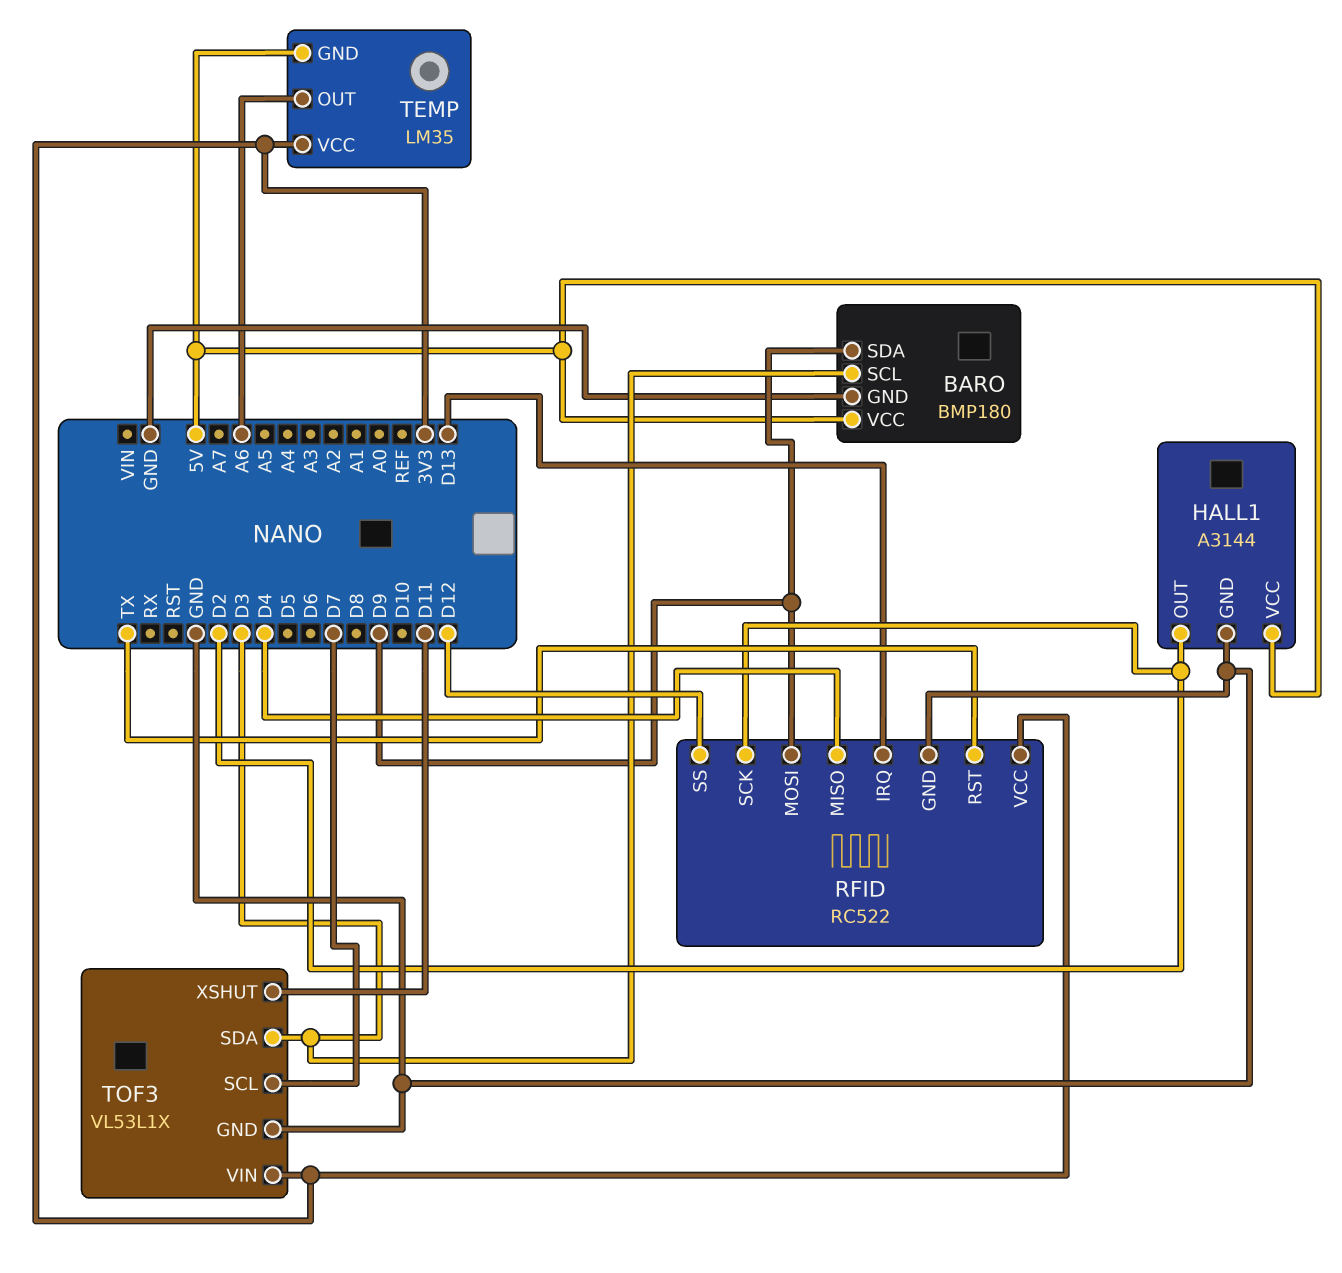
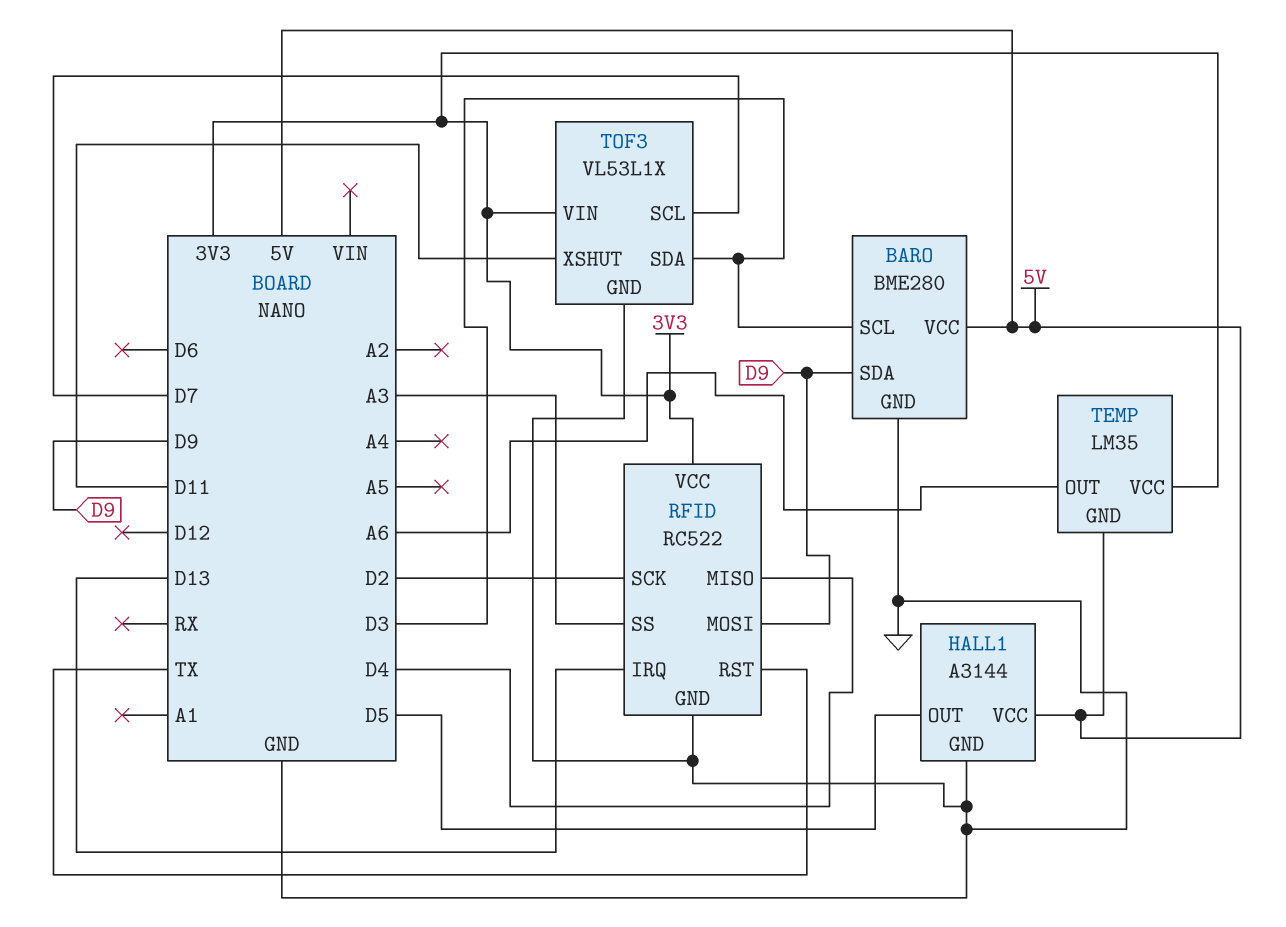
BARO: BMP180 -> BME280
HALL1 pin OUT: D2 -> D5
RFID pin SS: D12 -> A3

